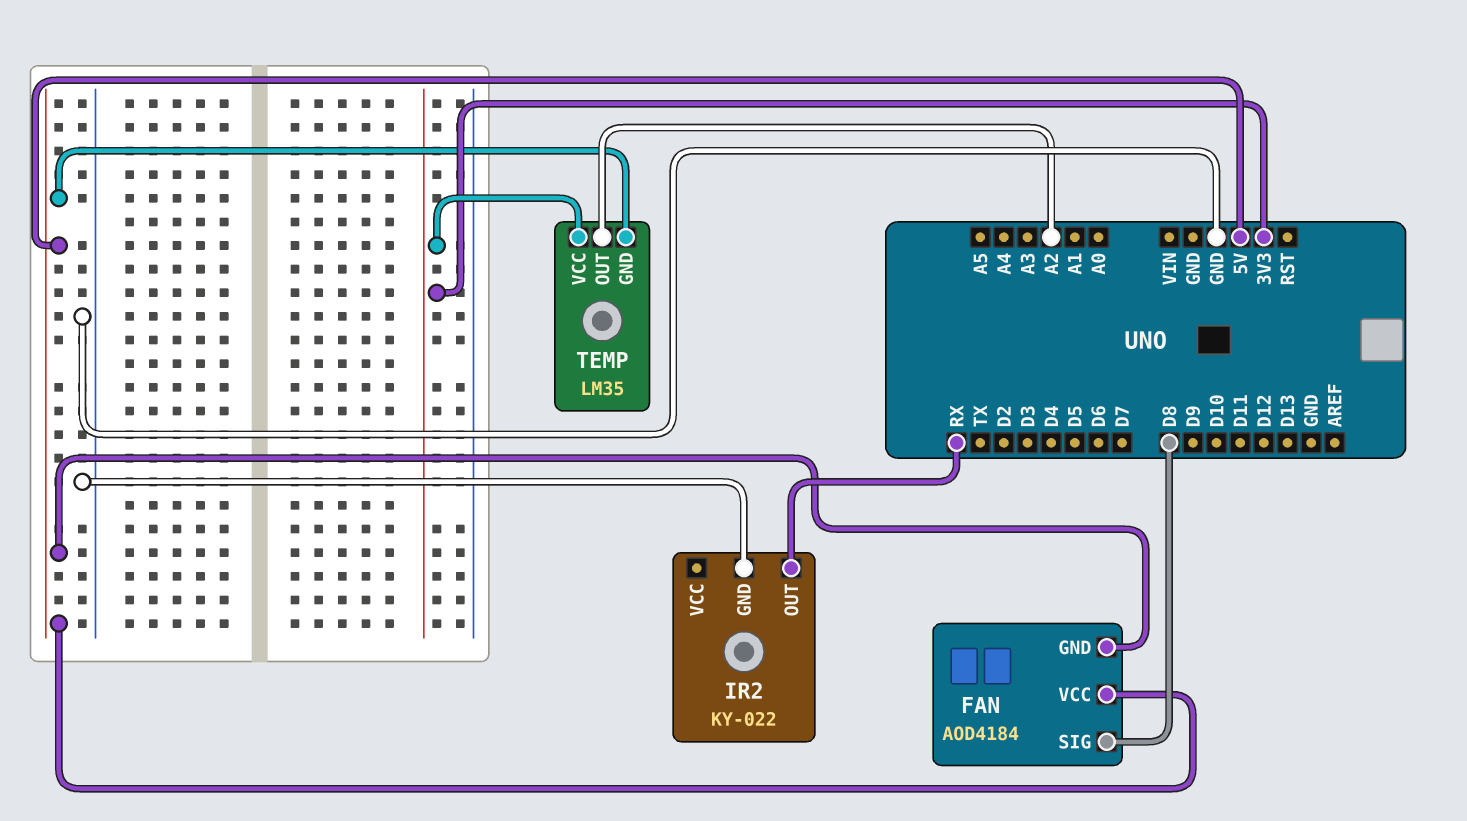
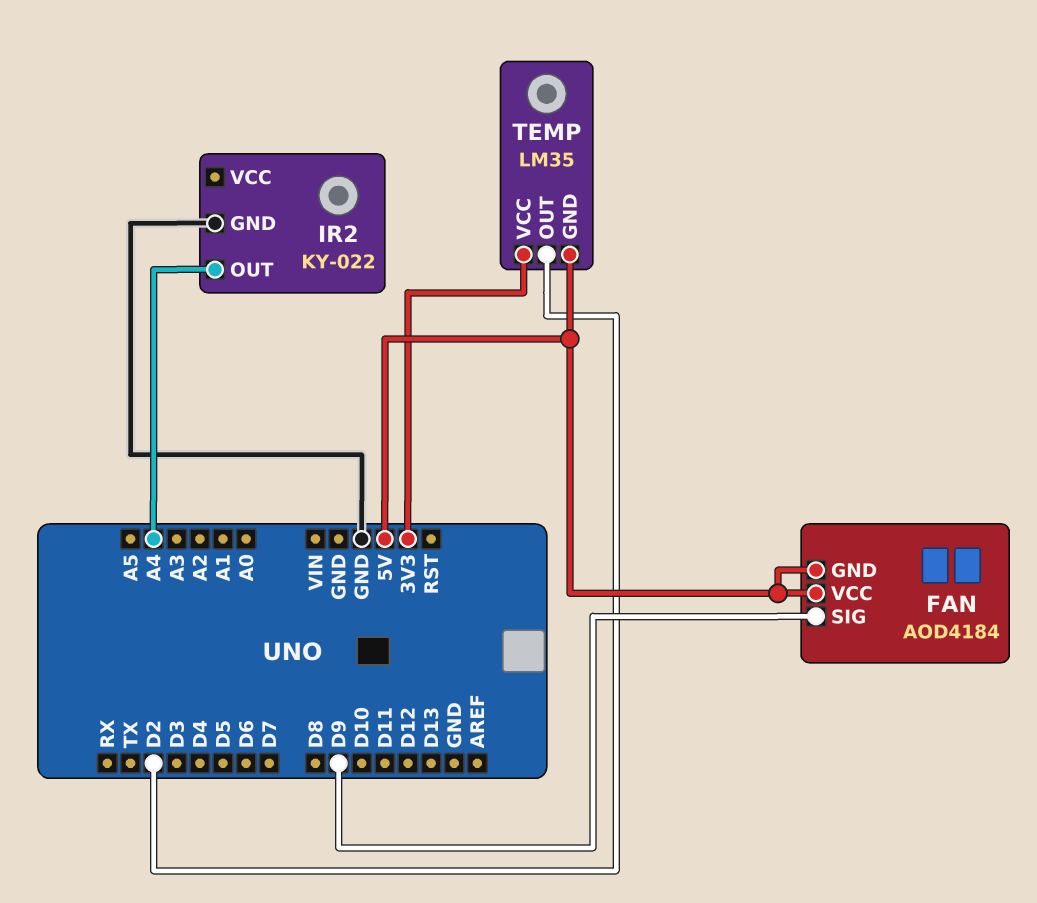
FAN pin SIG: D8 -> D9
IR2 pin OUT: RX -> A4
TEMP pin OUT: A2 -> D2

